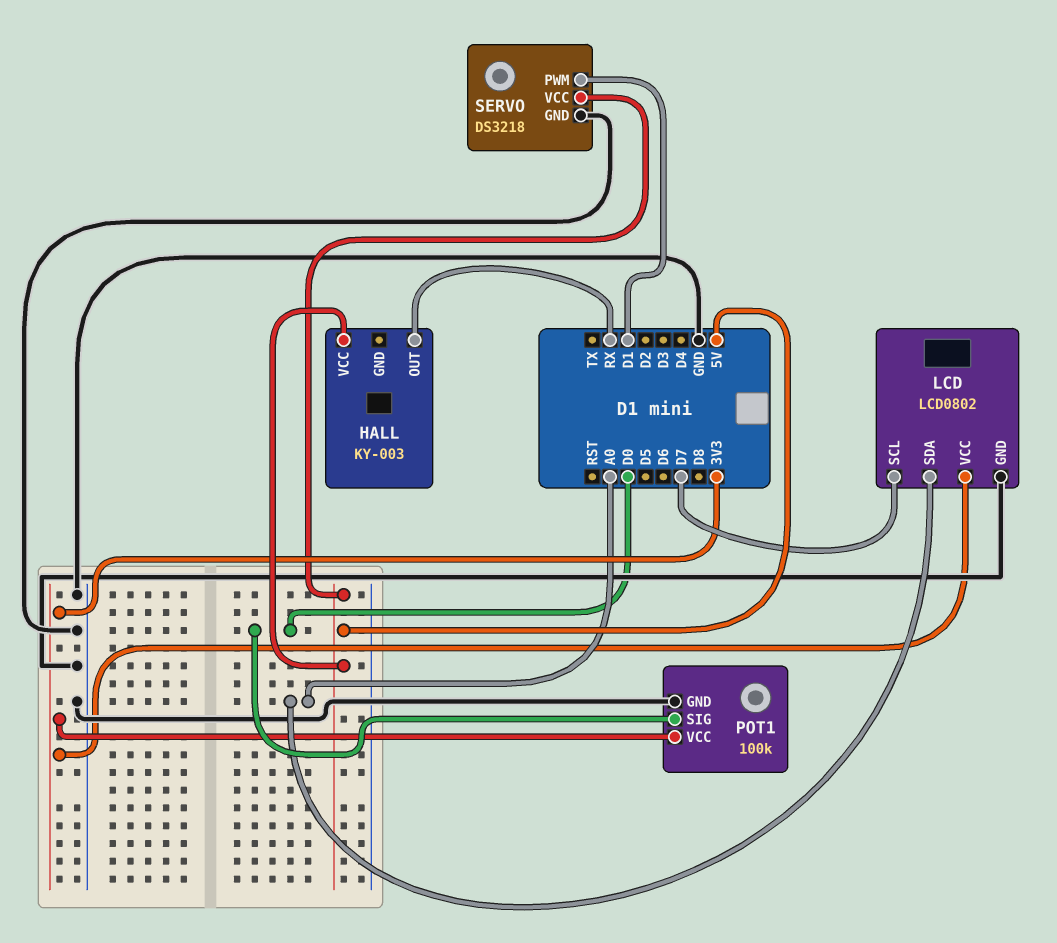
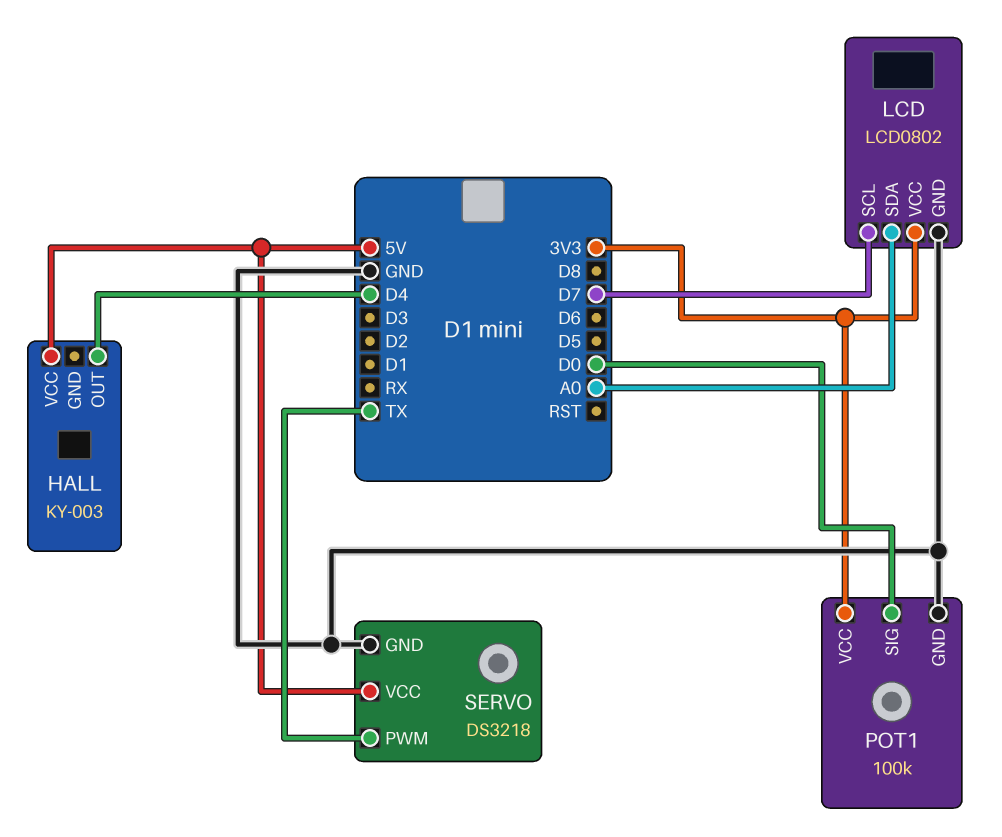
HALL pin OUT: RX -> D4
SERVO pin PWM: D1 -> TX

